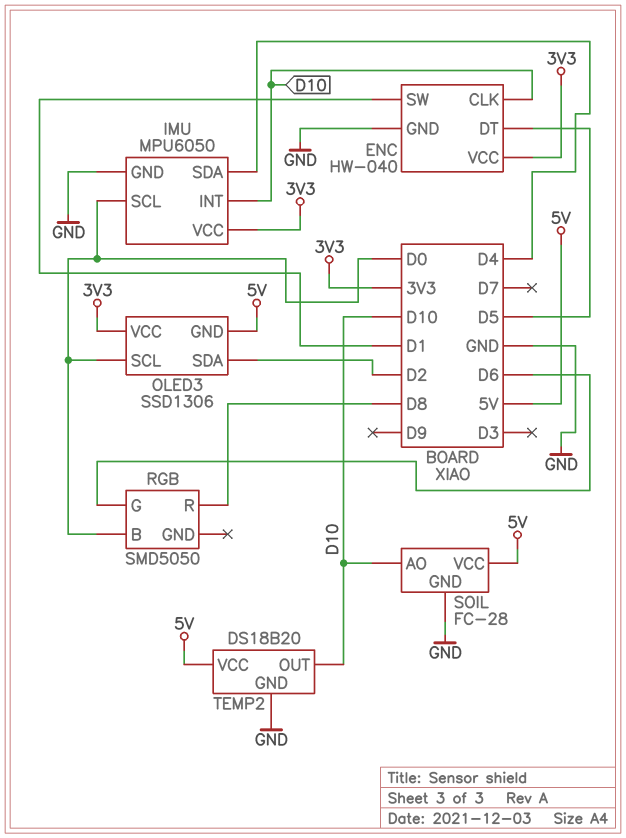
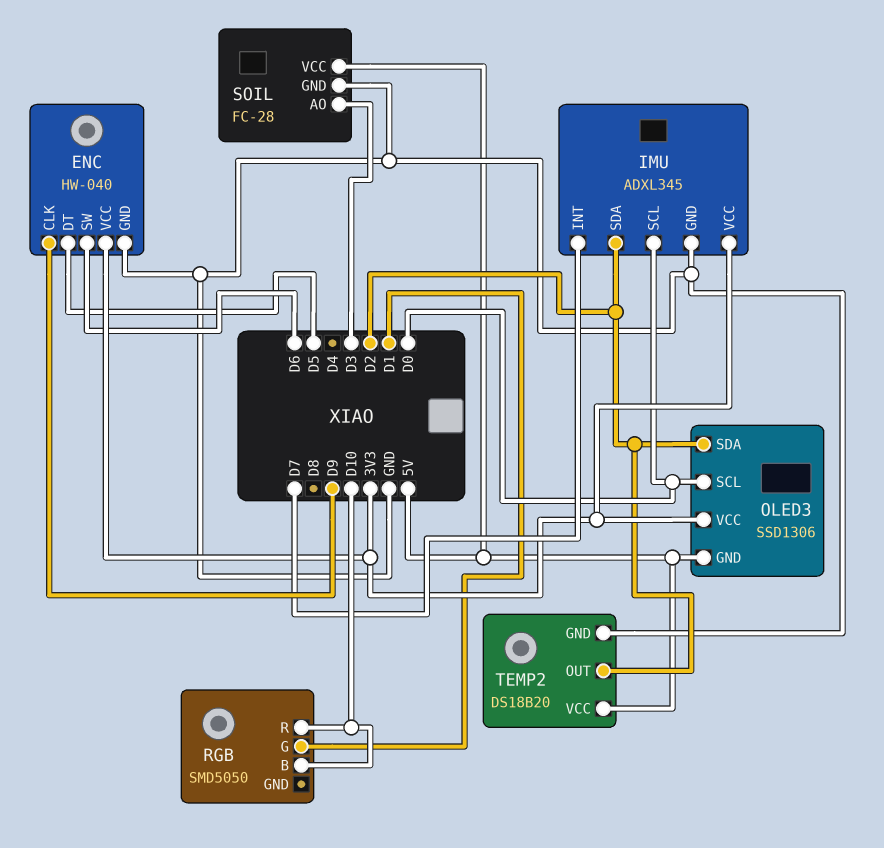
ENC pin CLK: D10 -> D9
ENC pin SW: D1 -> D6
IMU: MPU6050 -> ADXL345
IMU pin INT: D10 -> D7
IMU pin SDA: D4 -> D2
RGB pin B: D0 -> D10
RGB pin G: D6 -> D1
RGB pin R: D8 -> D10
SOIL pin AO: D10 -> D3
TEMP2 pin OUT: D10 -> D2

